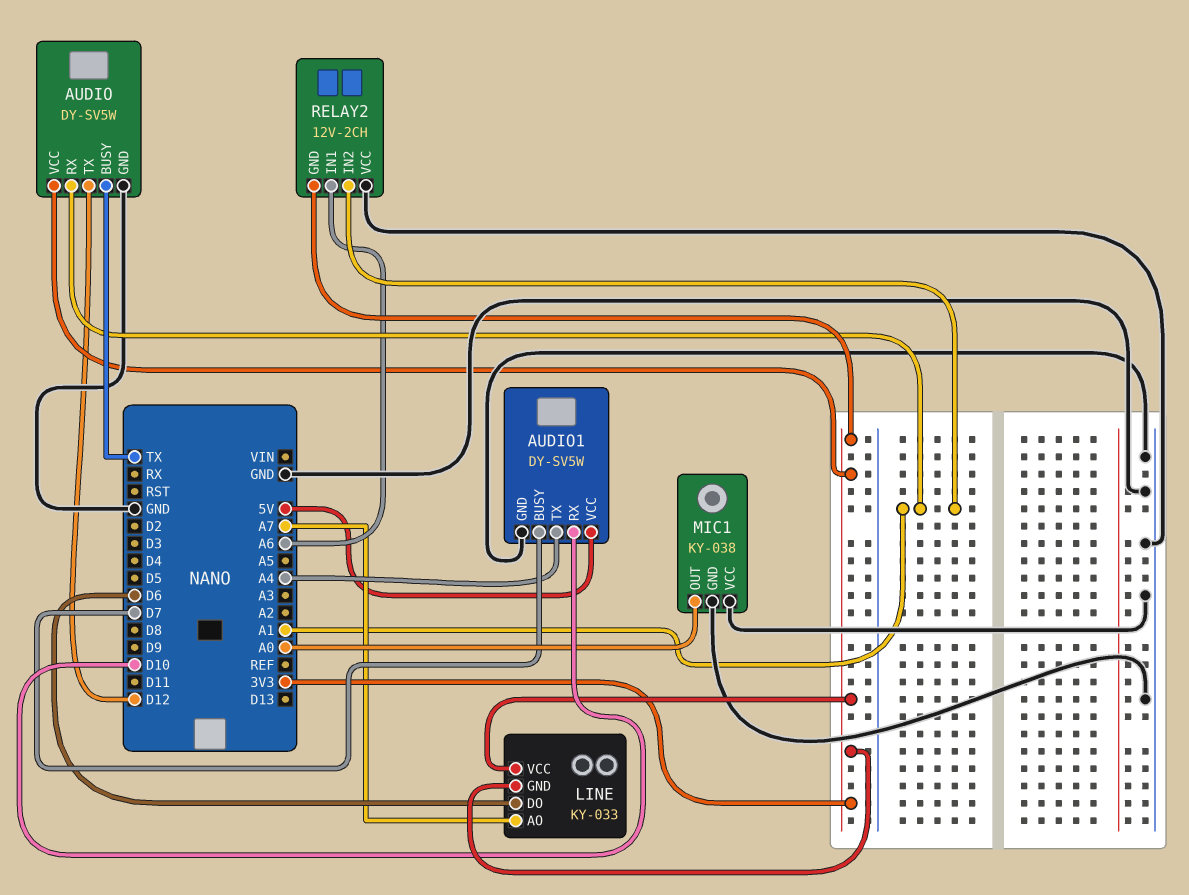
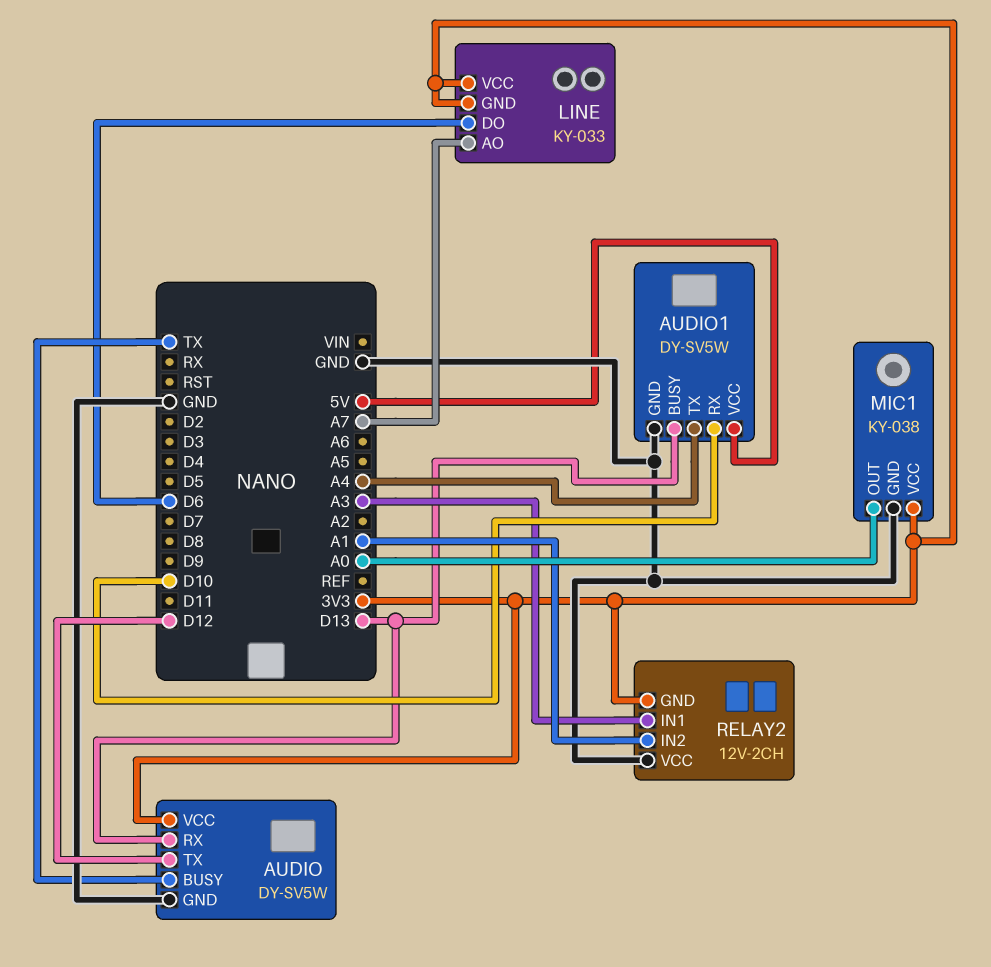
AUDIO pin RX: A1 -> D13
AUDIO1 pin BUSY: D7 -> D13
MIC1 pin VCC: GND -> 3V3
RELAY2 pin IN1: A6 -> A3

